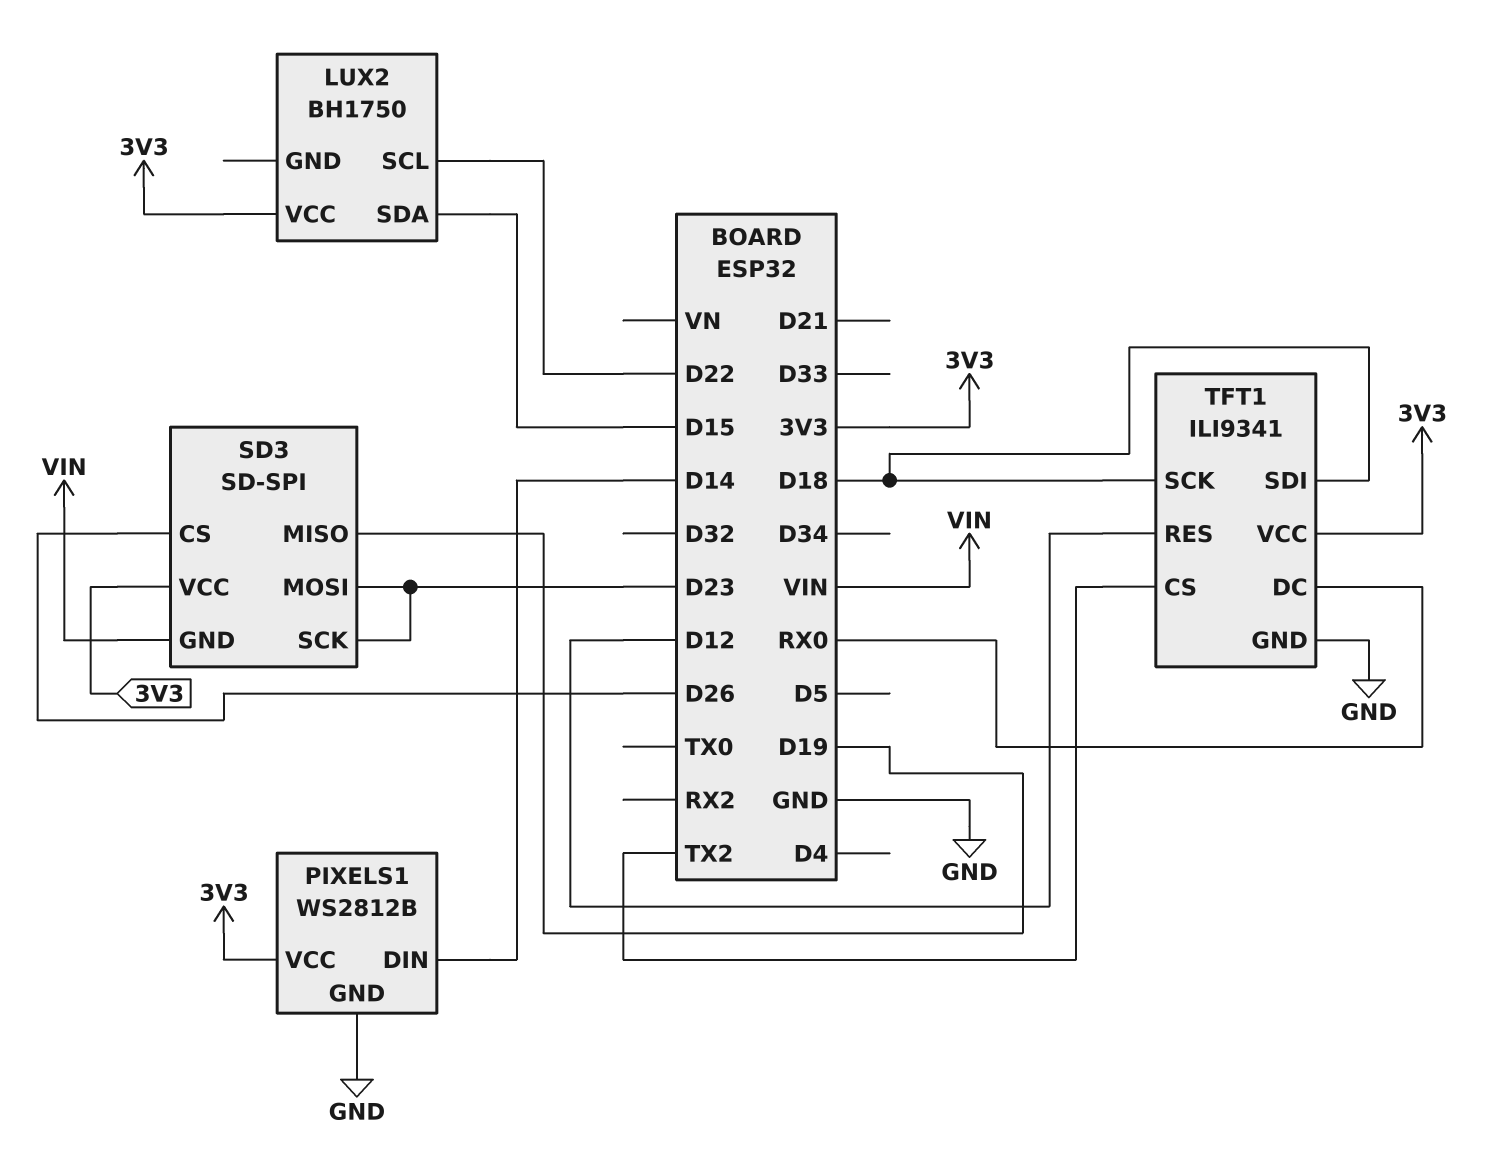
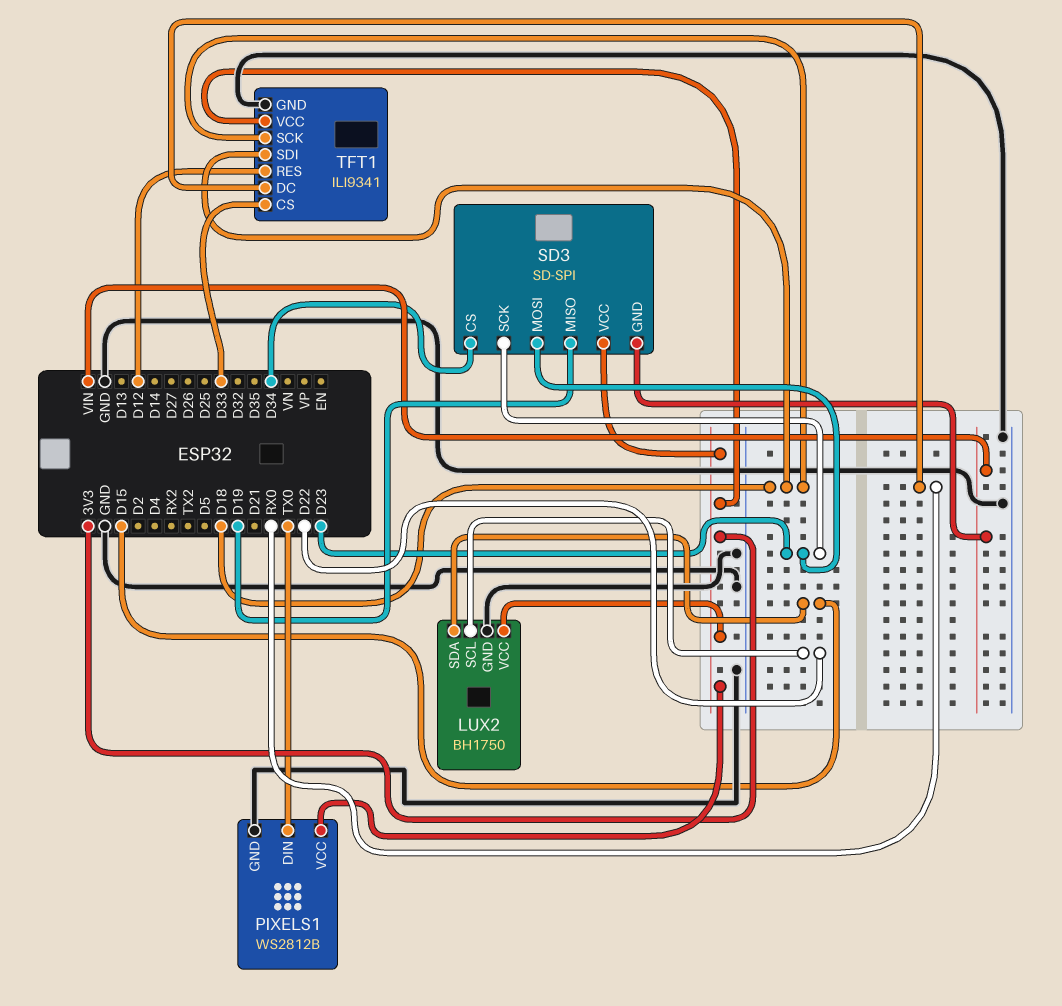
LUX2 pin GND: none -> GND
PIXELS1 pin DIN: D14 -> TX0
SD3 pin CS: D26 -> D34
TFT1 pin CS: TX2 -> D33

